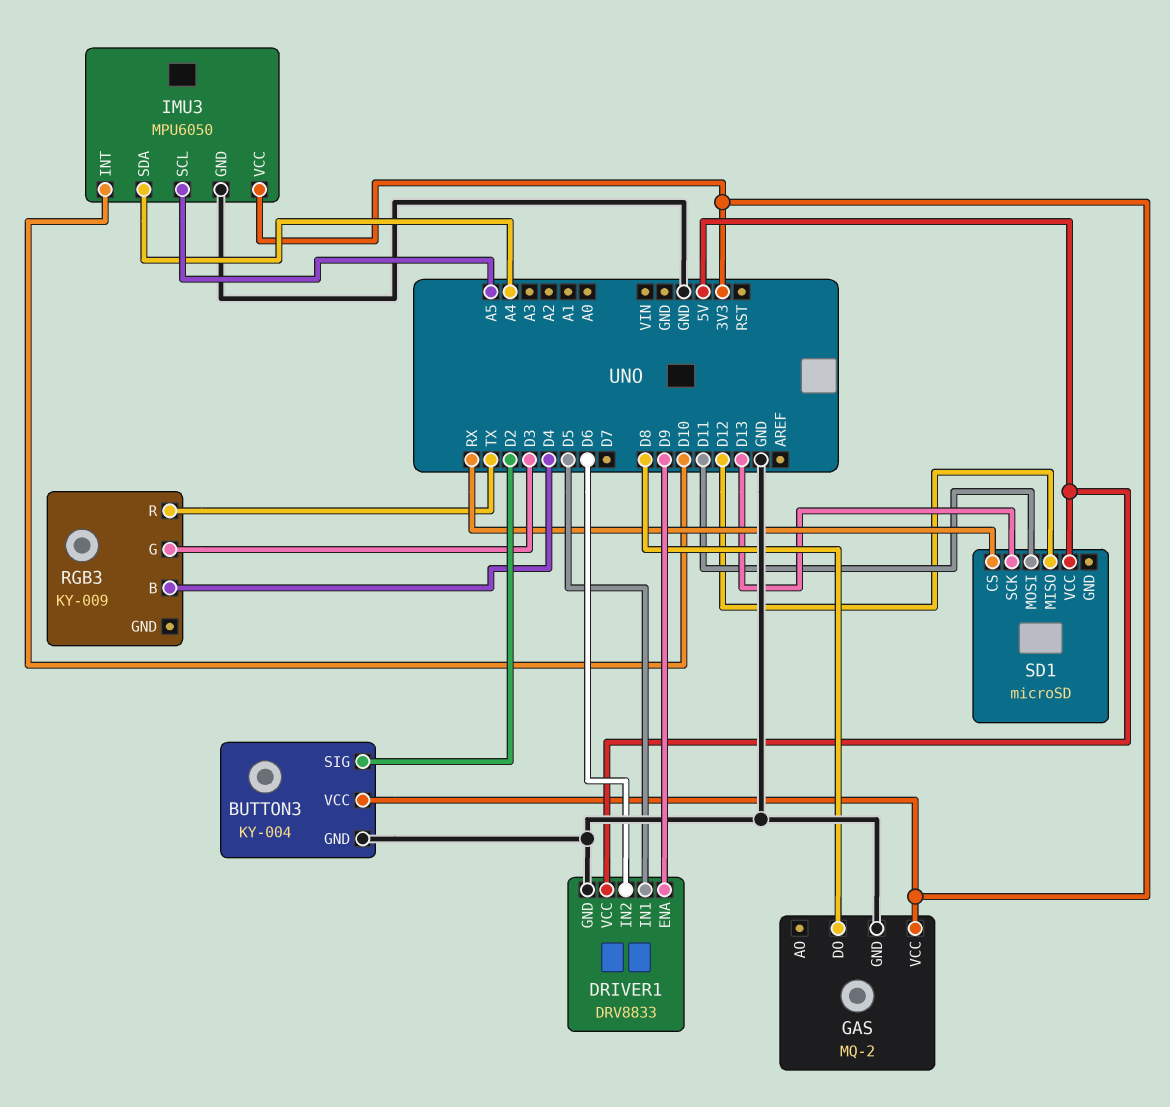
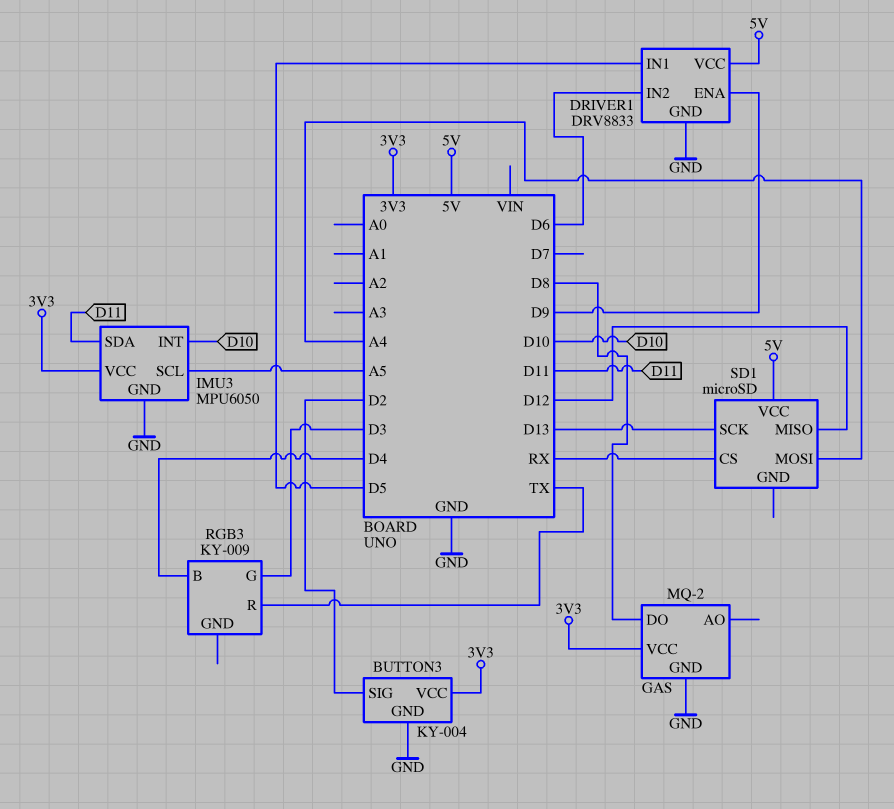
IMU3 pin SDA: A4 -> D11
SD1 pin MOSI: D11 -> A4

